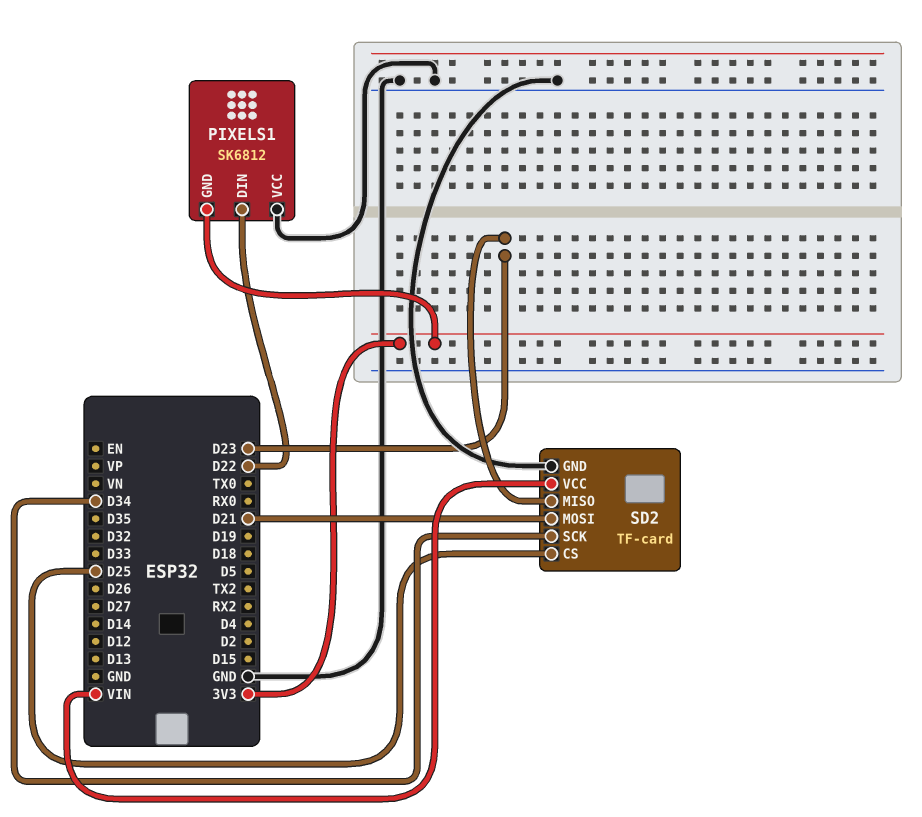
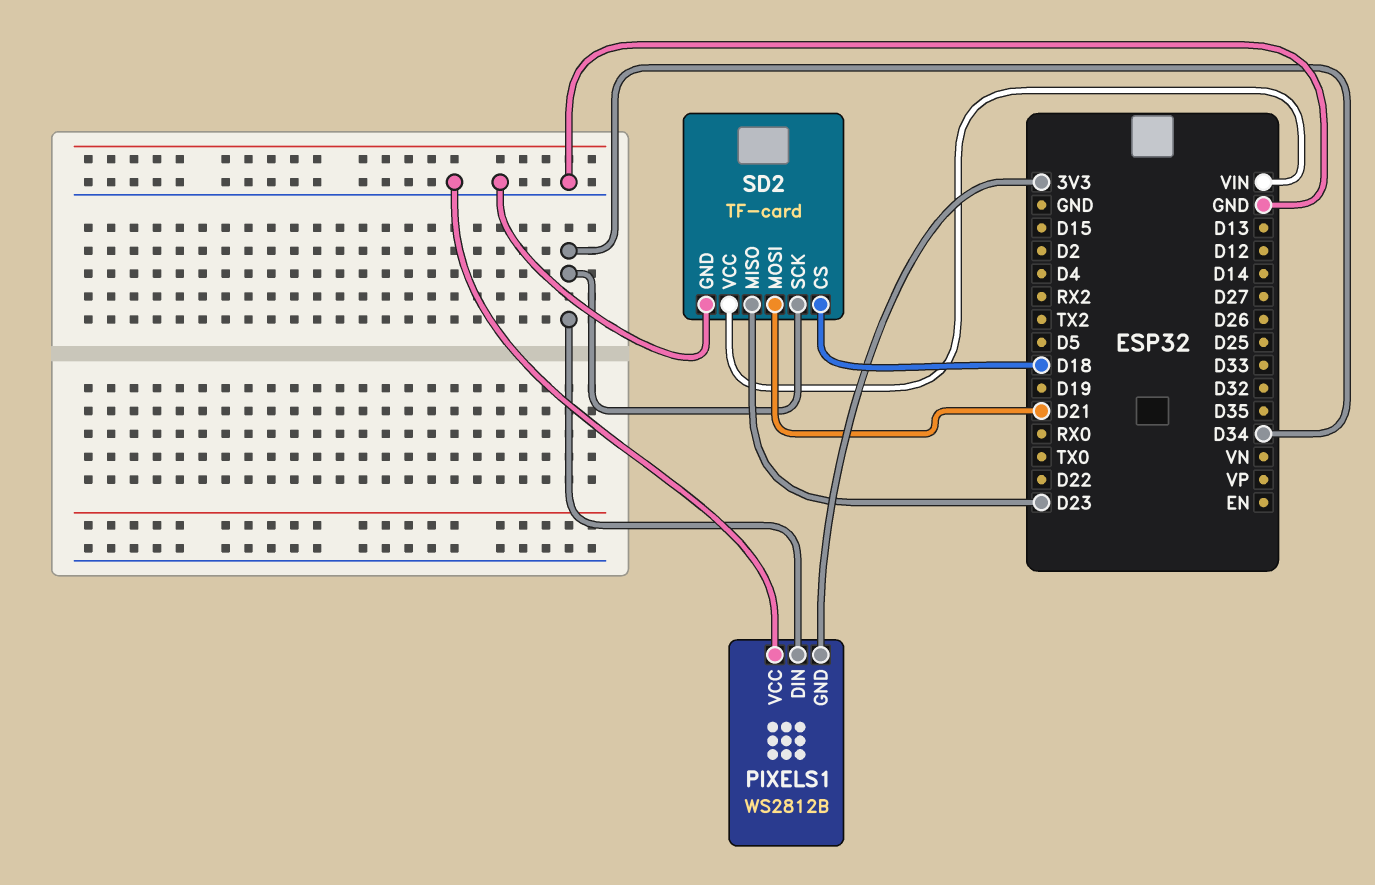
PIXELS1: SK6812 -> WS2812B
PIXELS1 pin DIN: D22 -> D34
SD2 pin CS: D25 -> D18

